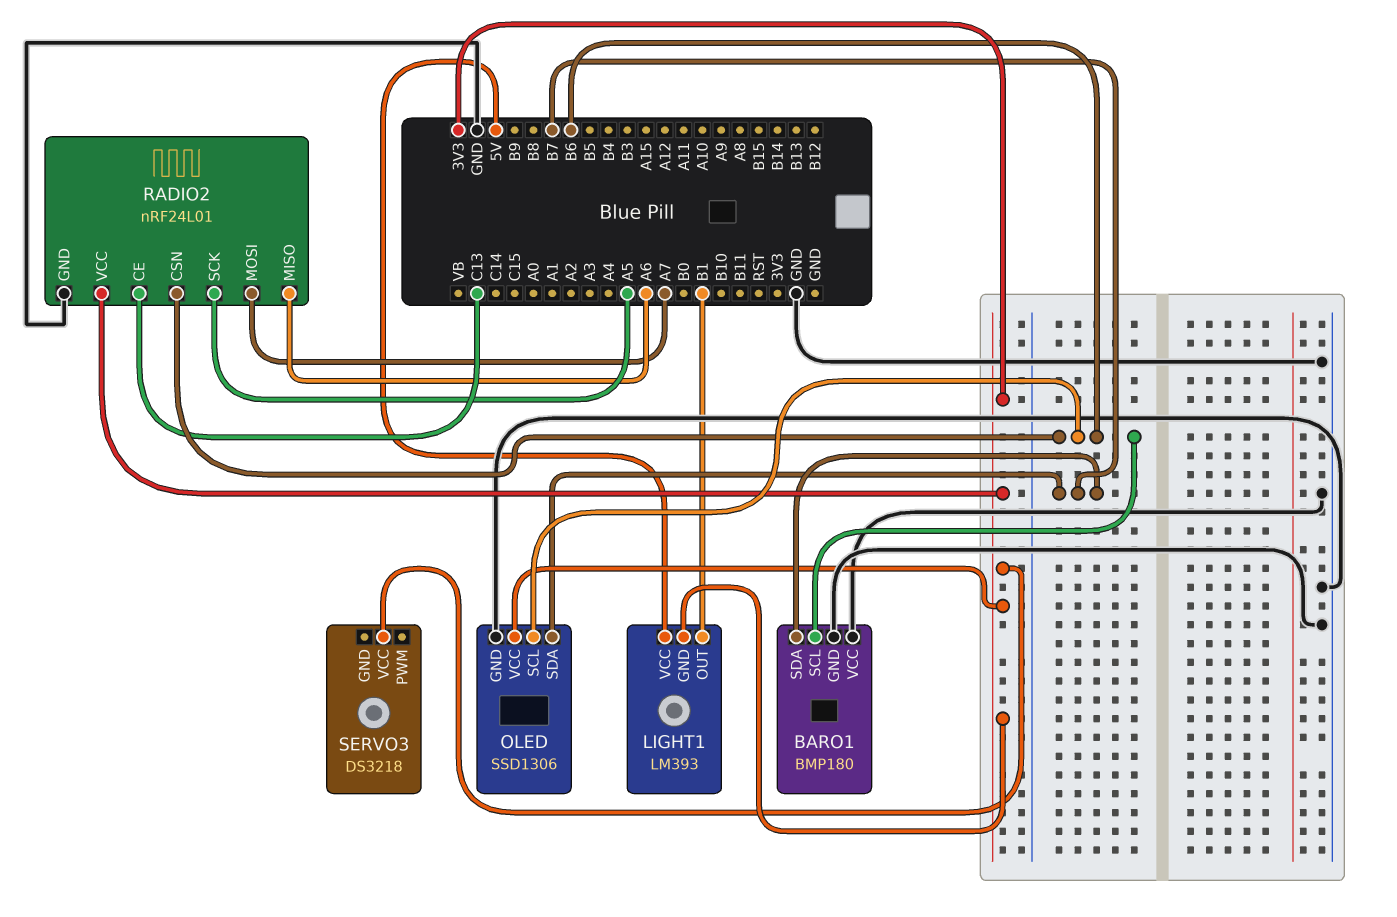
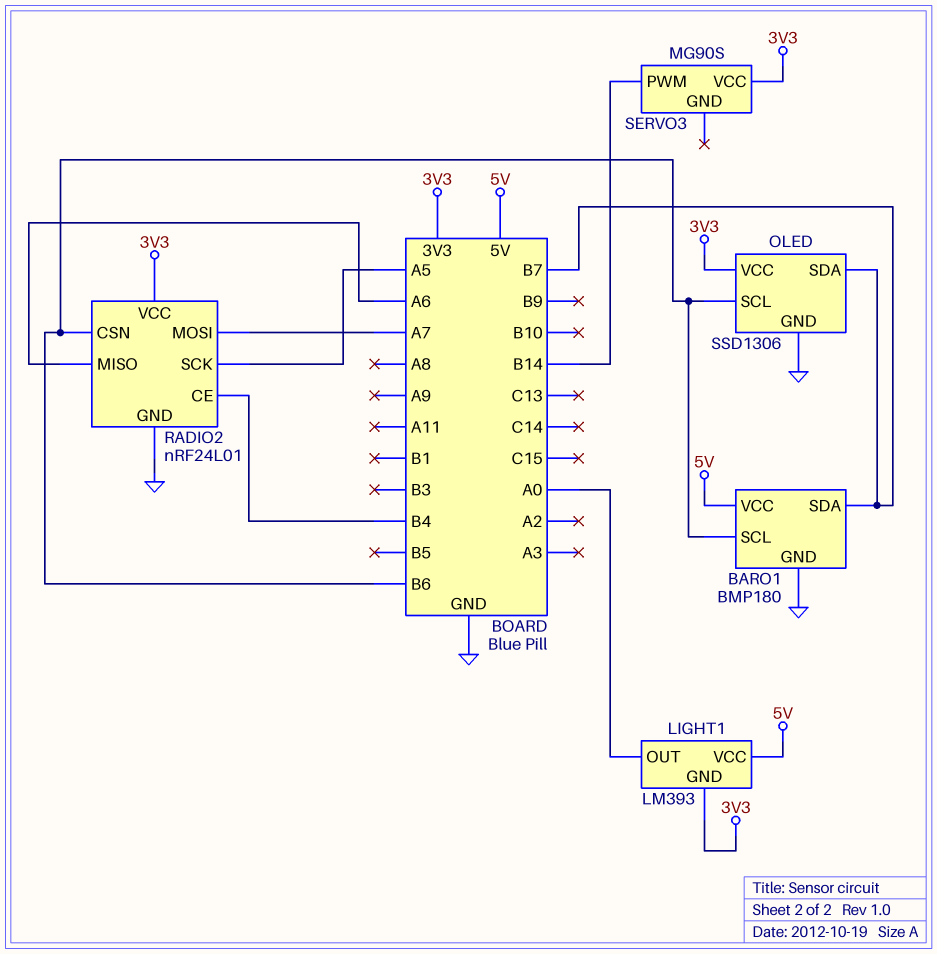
BARO1 pin VCC: GND -> 5V
LIGHT1 pin OUT: B1 -> A0
RADIO2 pin CE: C13 -> B4
SERVO3: DS3218 -> MG90S
SERVO3 pin PWM: none -> B14

